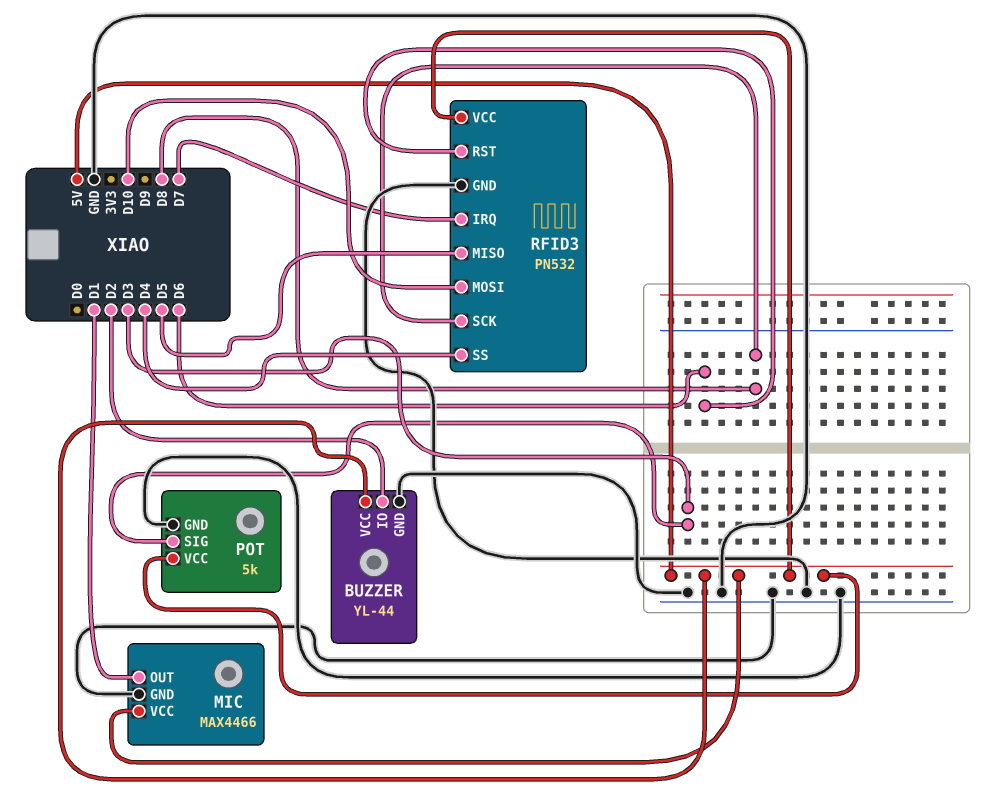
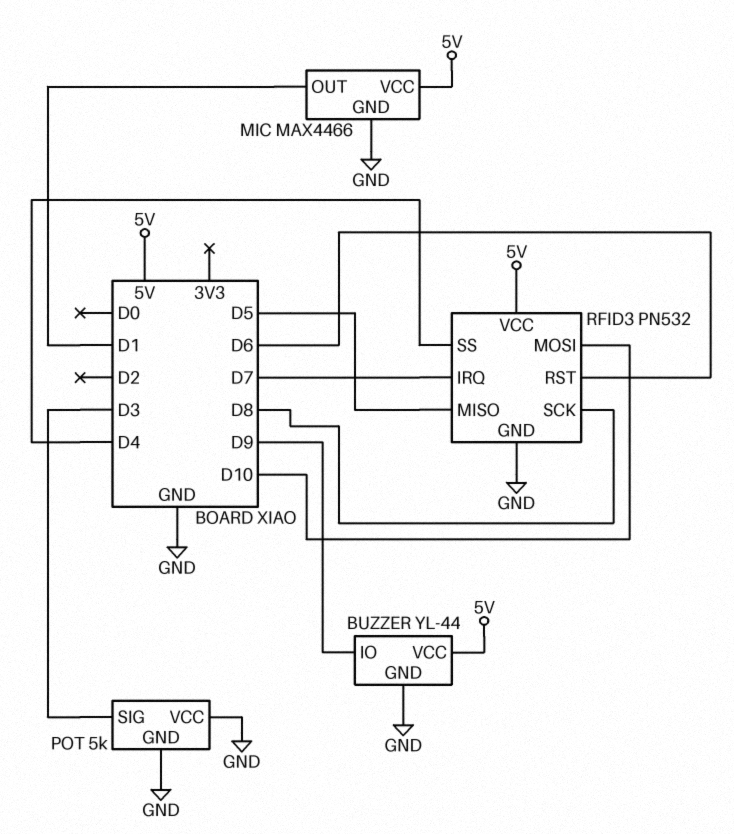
BUZZER pin IO: D2 -> D9
POT pin VCC: 5V -> GND

